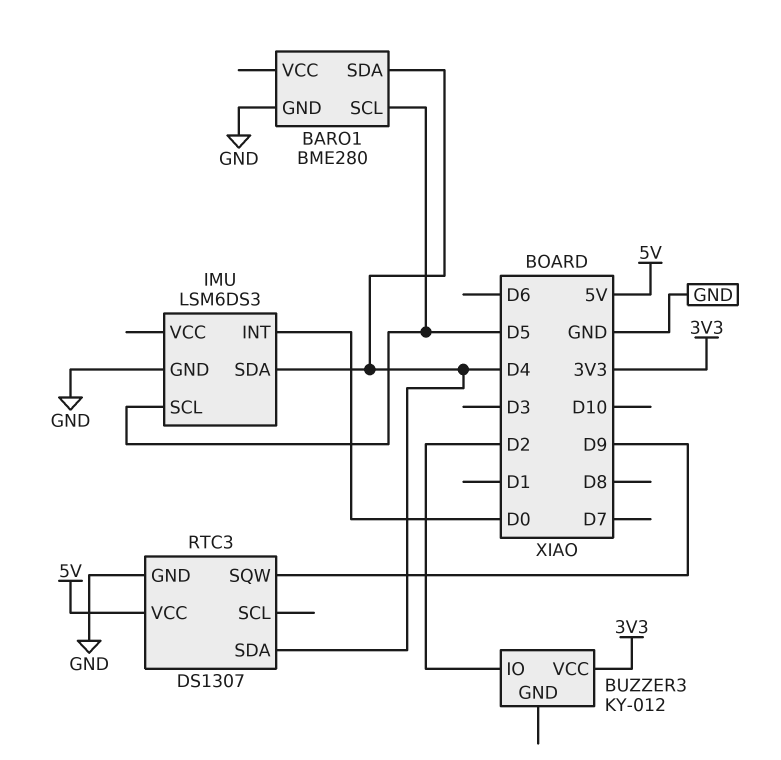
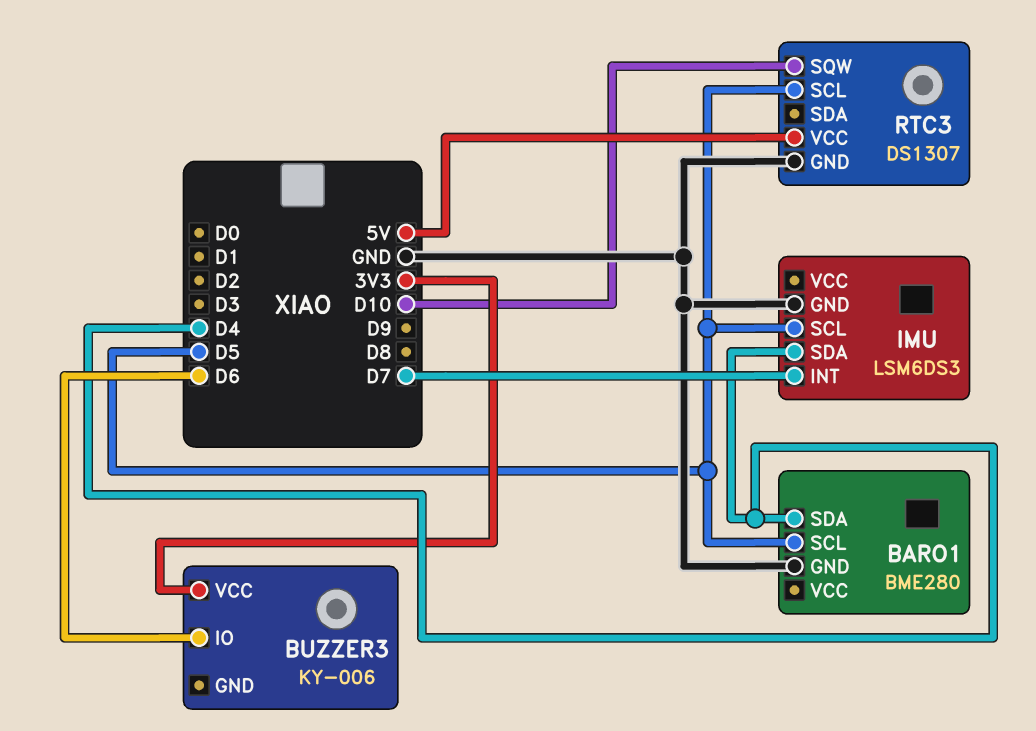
BUZZER3: KY-012 -> KY-006
BUZZER3 pin IO: D2 -> D6
IMU pin INT: D0 -> D7
RTC3 pin SCL: none -> D5
RTC3 pin SDA: D4 -> none
RTC3 pin SQW: D9 -> D10

